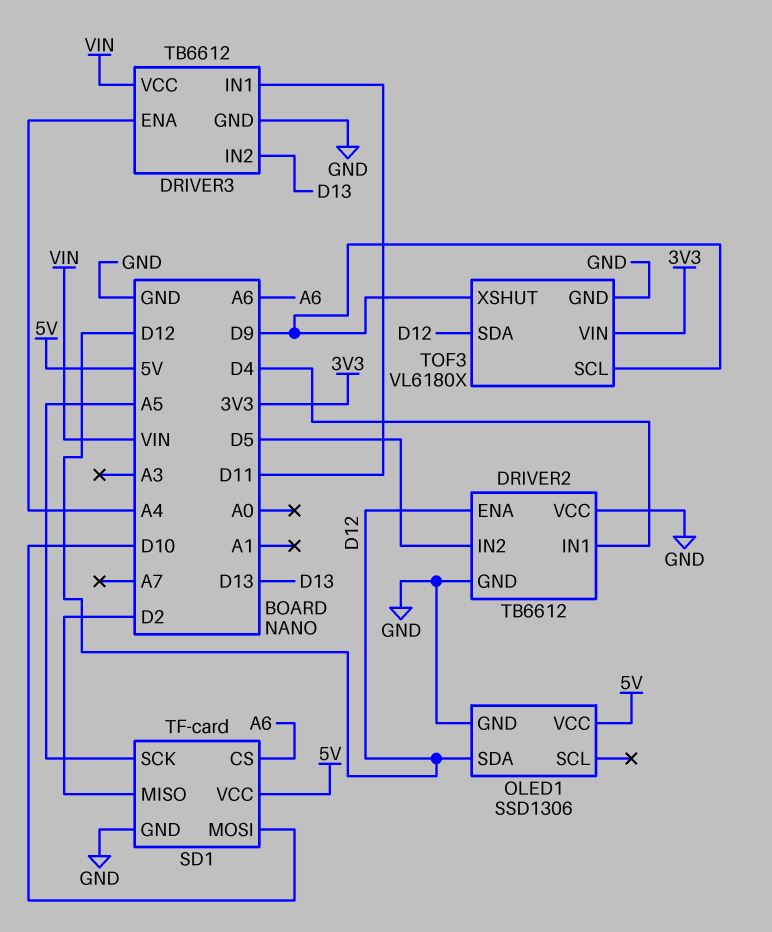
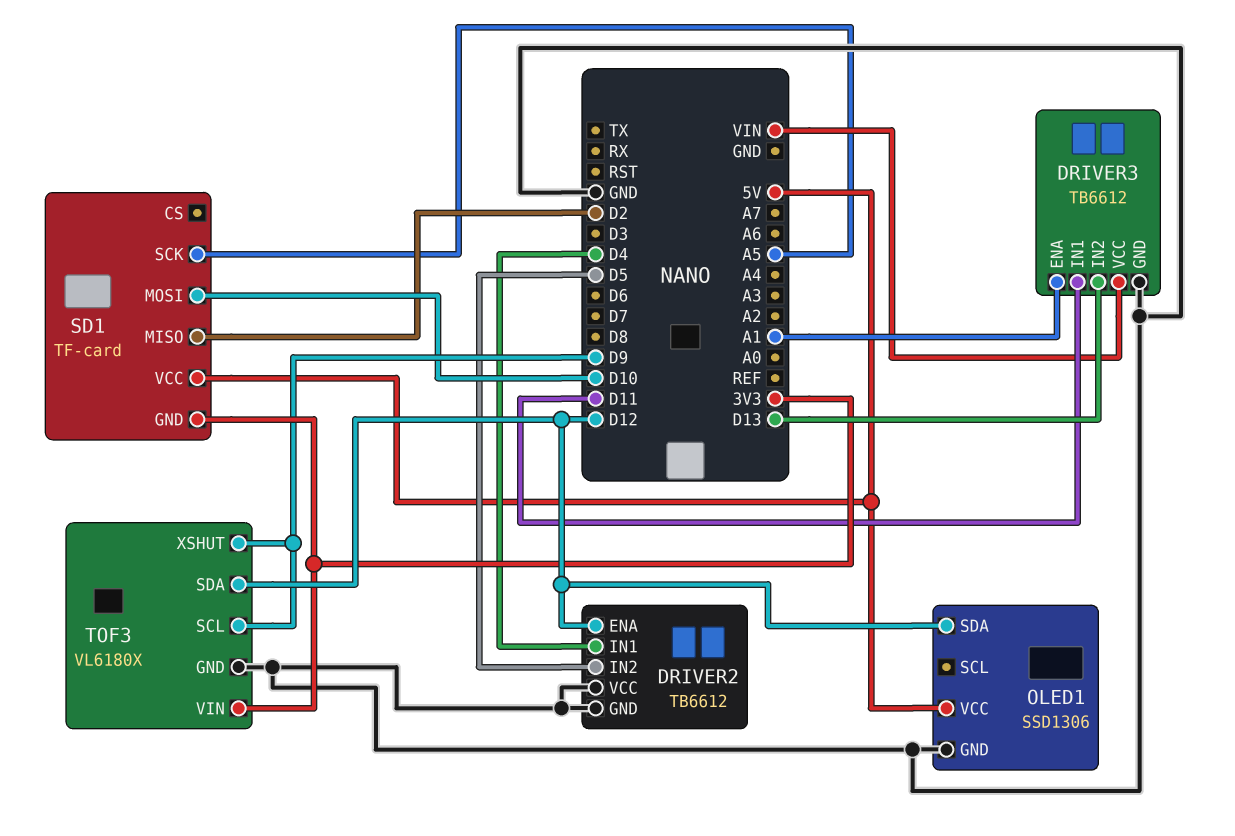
DRIVER3 pin ENA: A4 -> A1
SD1 pin CS: A6 -> none
SD1 pin GND: GND -> 3V3

